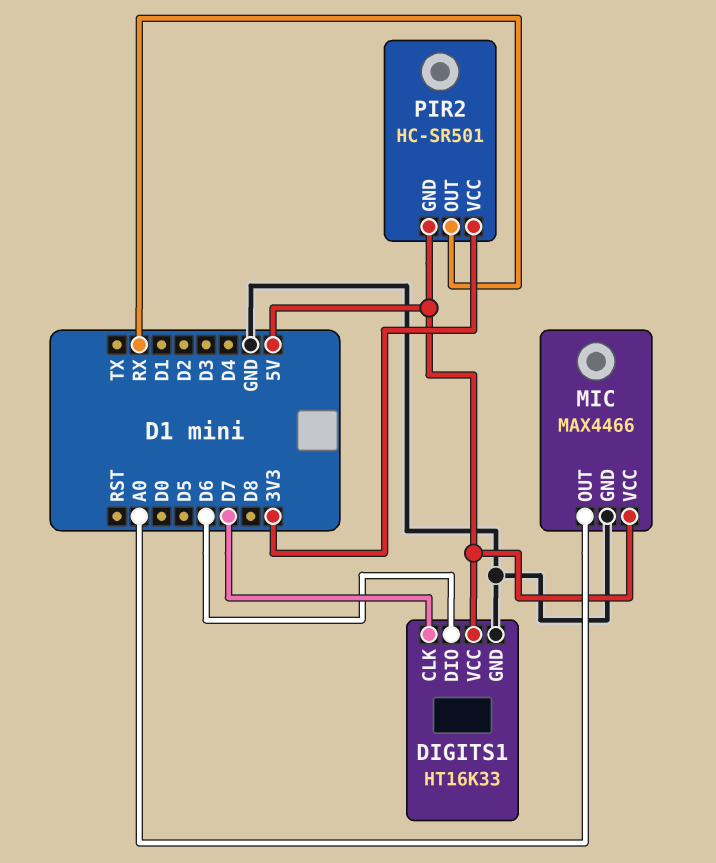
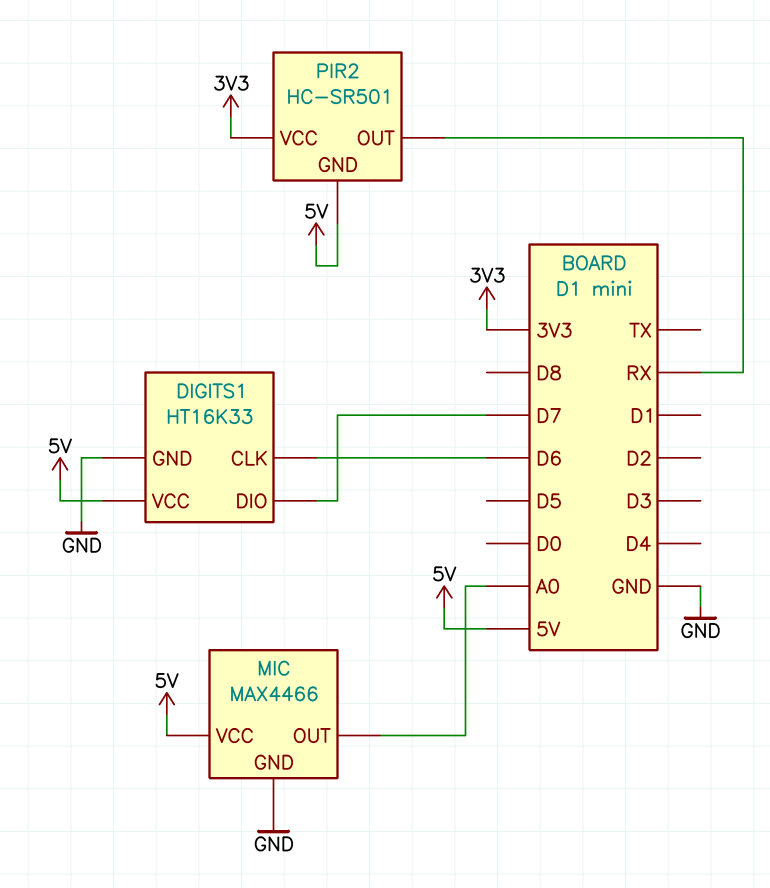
DIGITS1 pin CLK: D7 -> D6
DIGITS1 pin DIO: D6 -> D7

